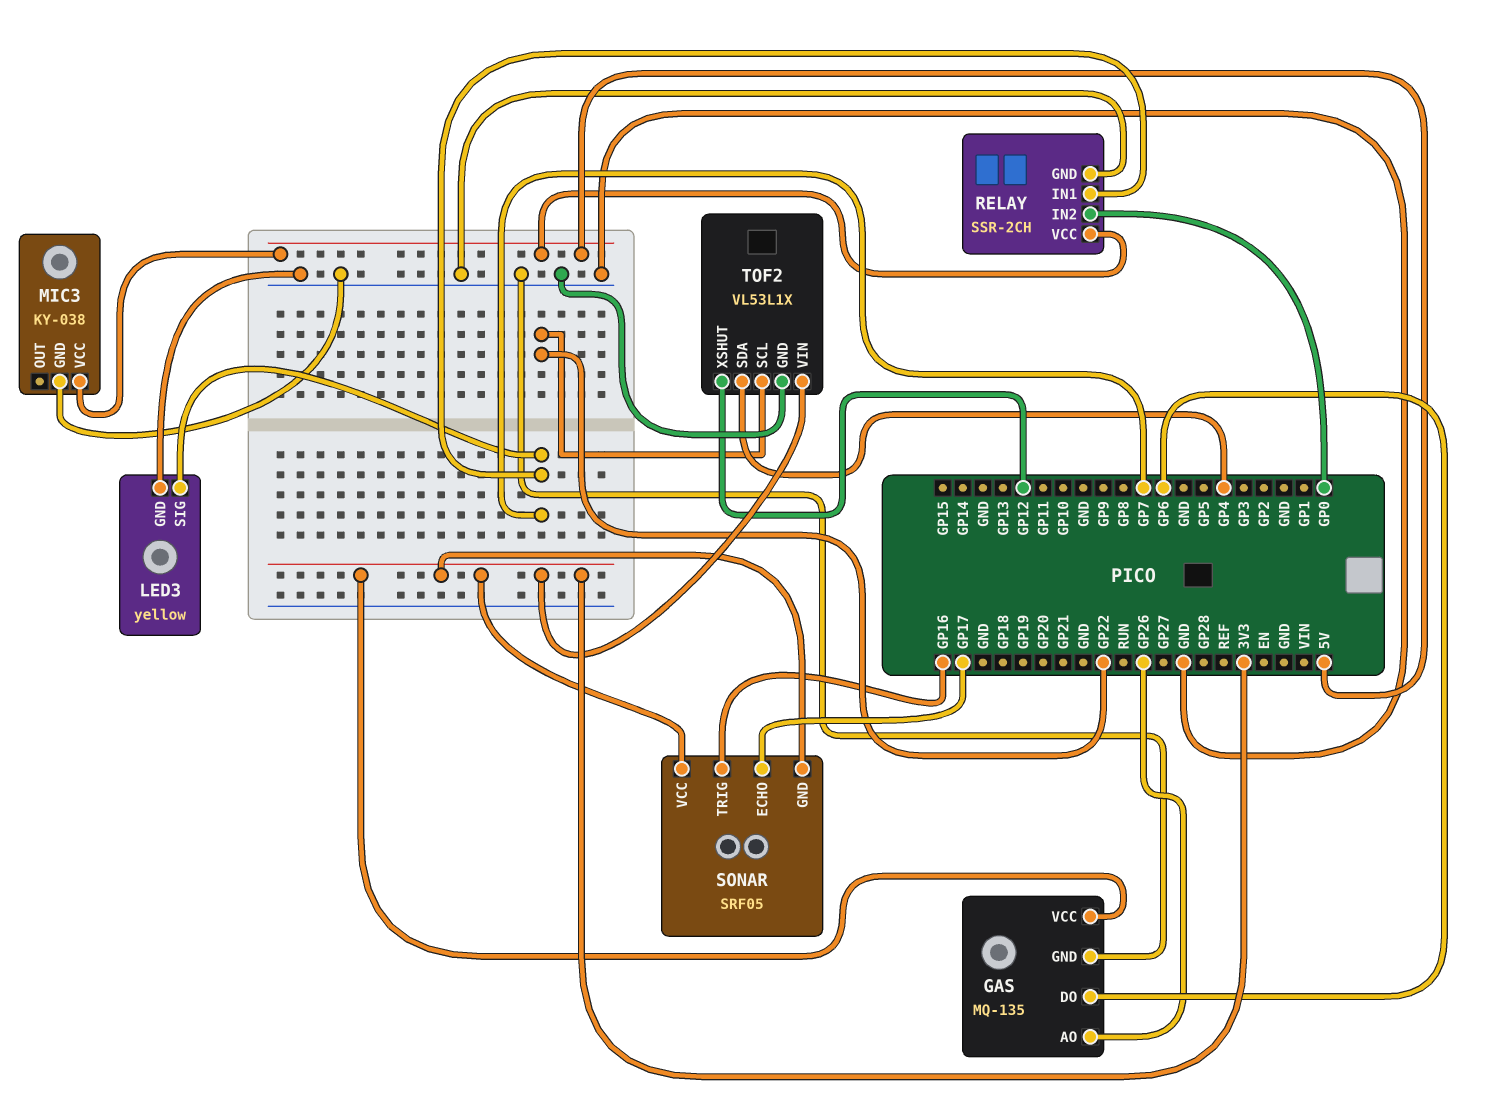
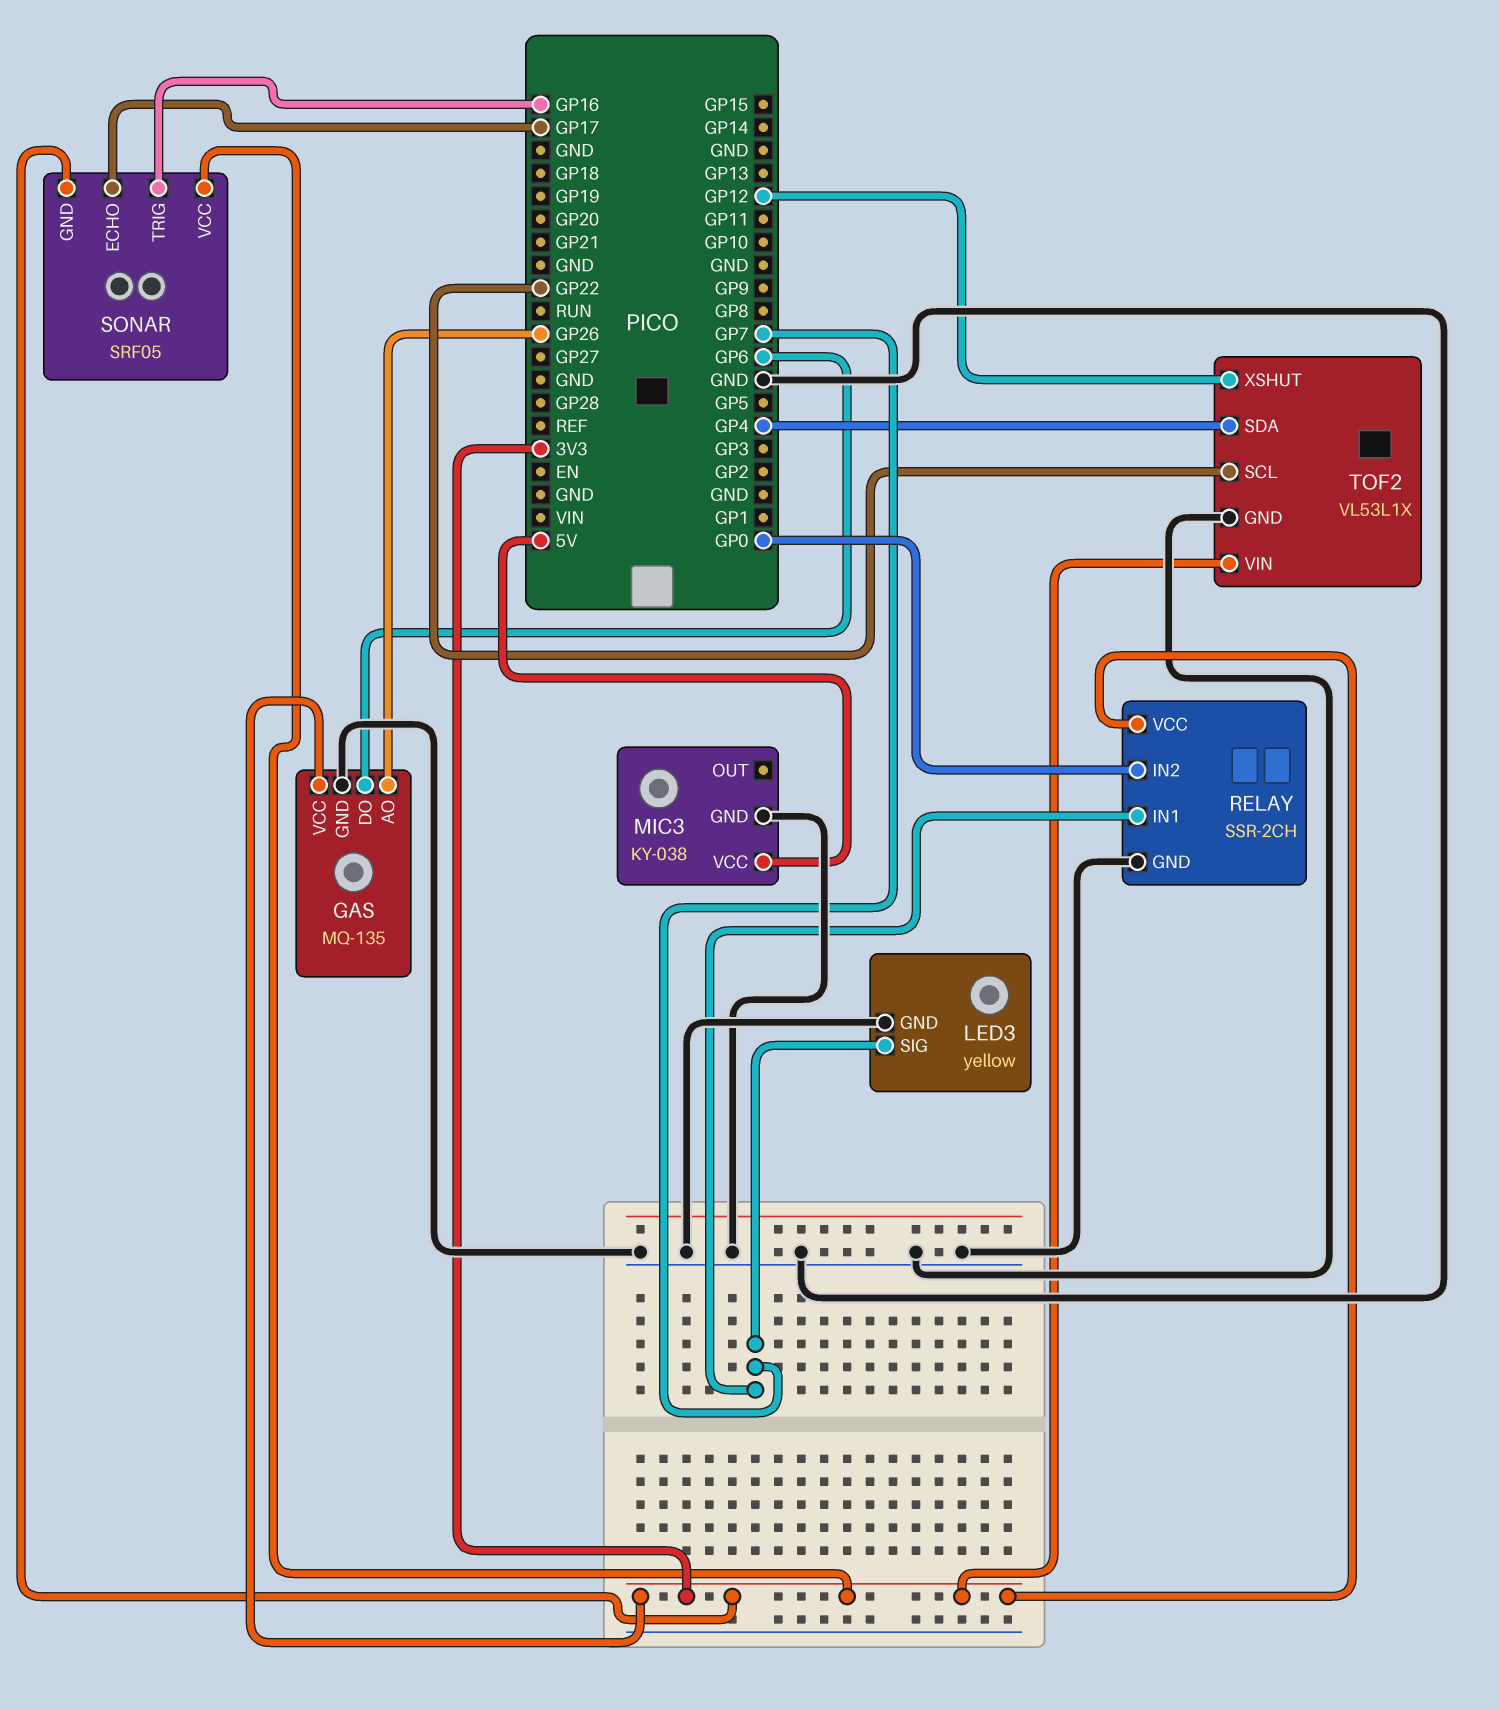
RELAY pin VCC: 5V -> 3V3

